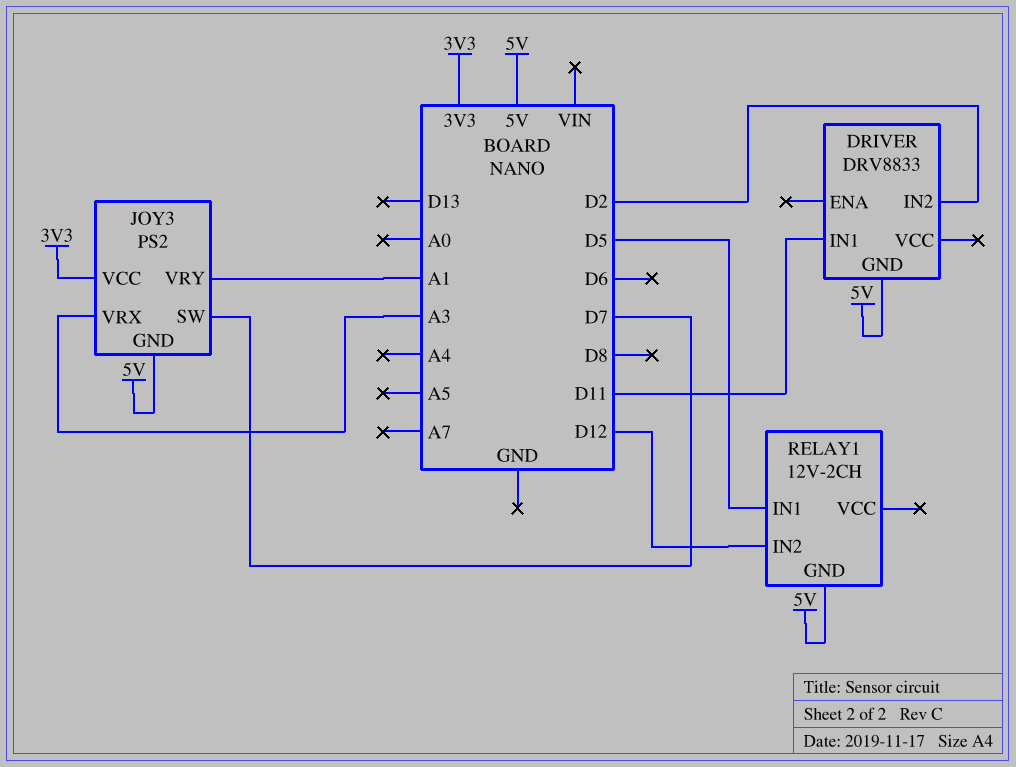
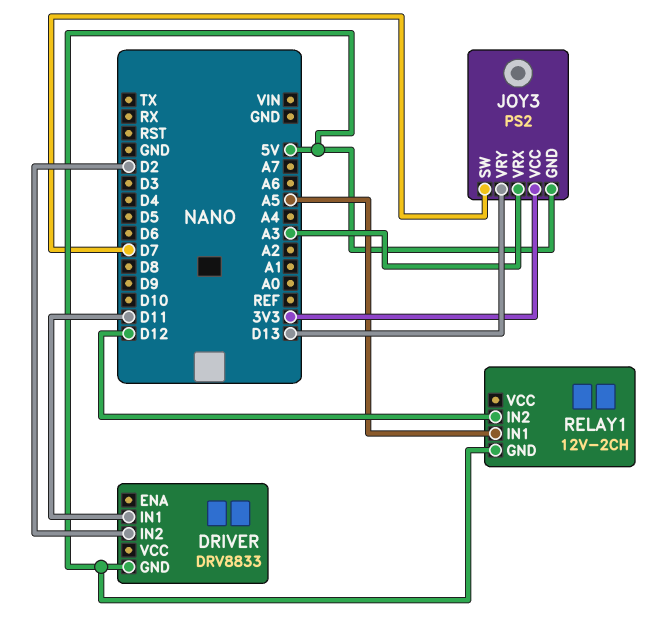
JOY3 pin VRY: A1 -> D13
RELAY1 pin IN1: D5 -> A5

